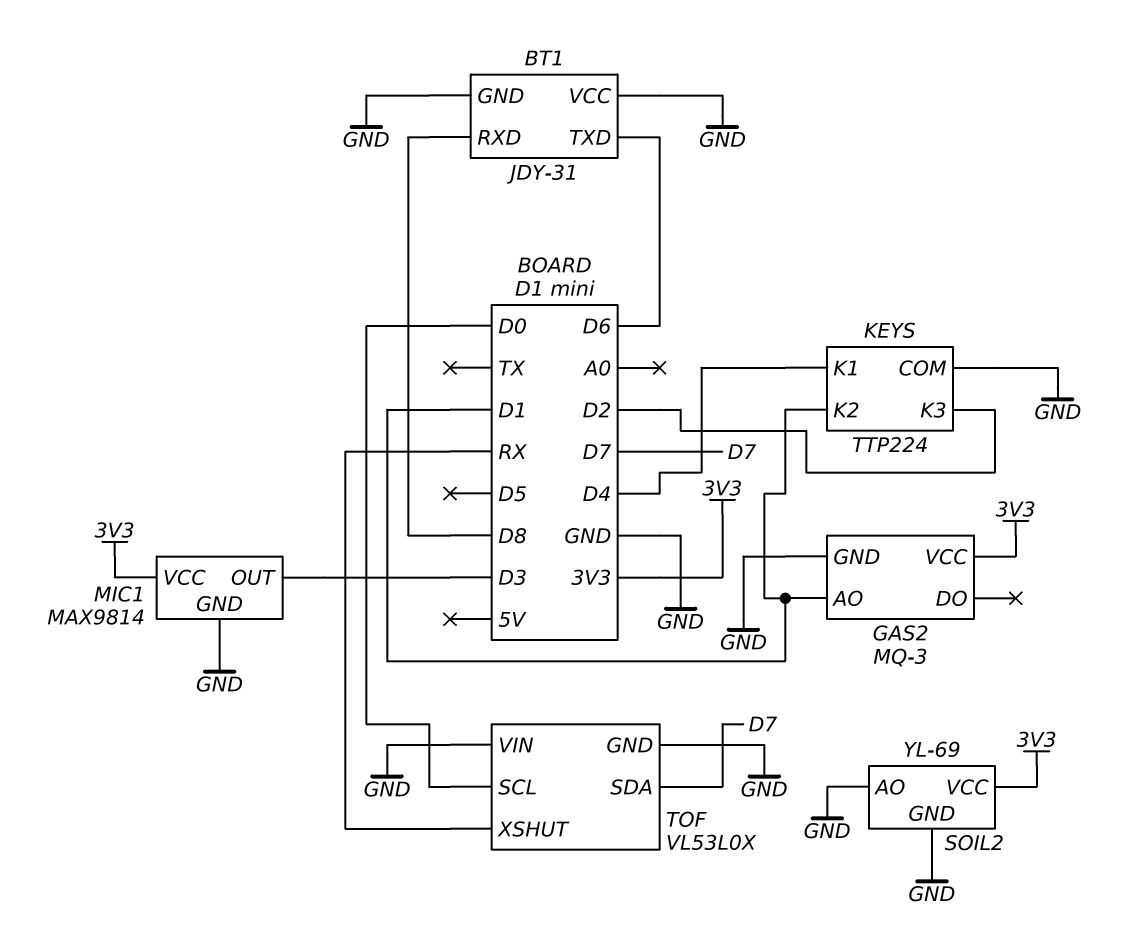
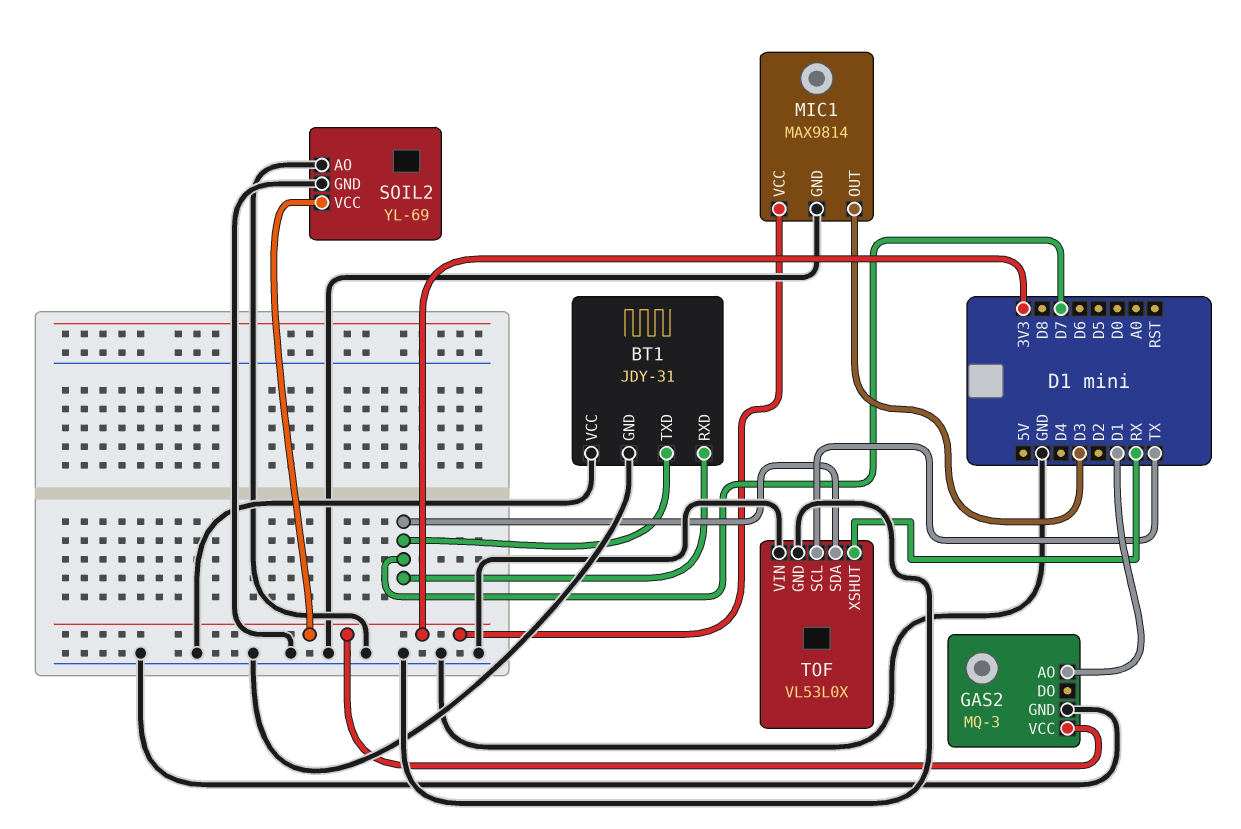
BT1 pin RXD: D8 -> D7
BT1 pin TXD: D6 -> D7
KEYS: TTP224 -> none
KEYS pin COM: GND -> none
KEYS pin K1: D4 -> none
KEYS pin K2: D1 -> none
KEYS pin K3: D2 -> none
TOF pin SCL: D0 -> TX

